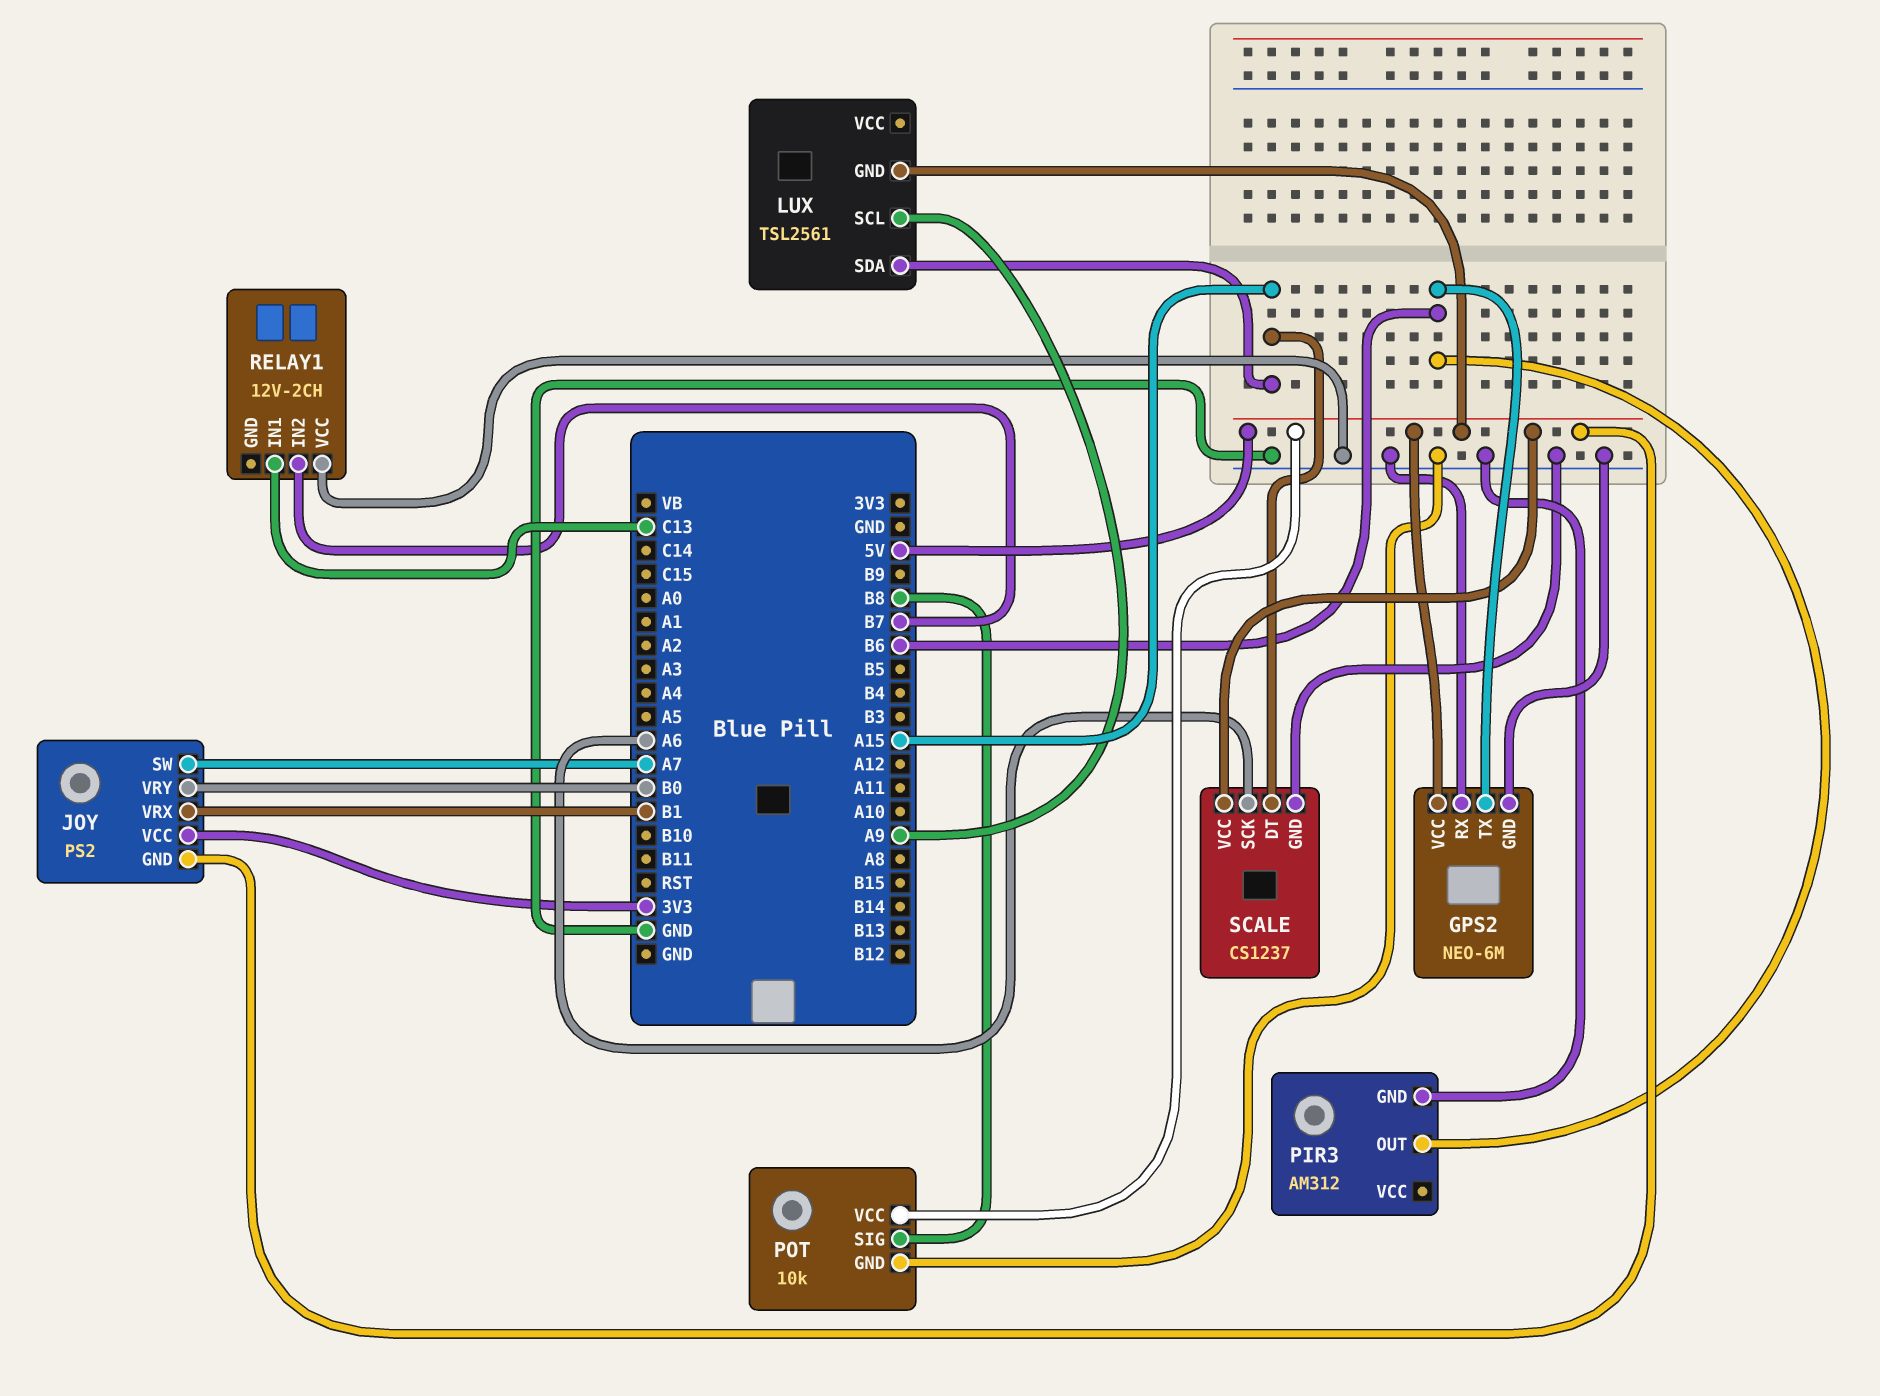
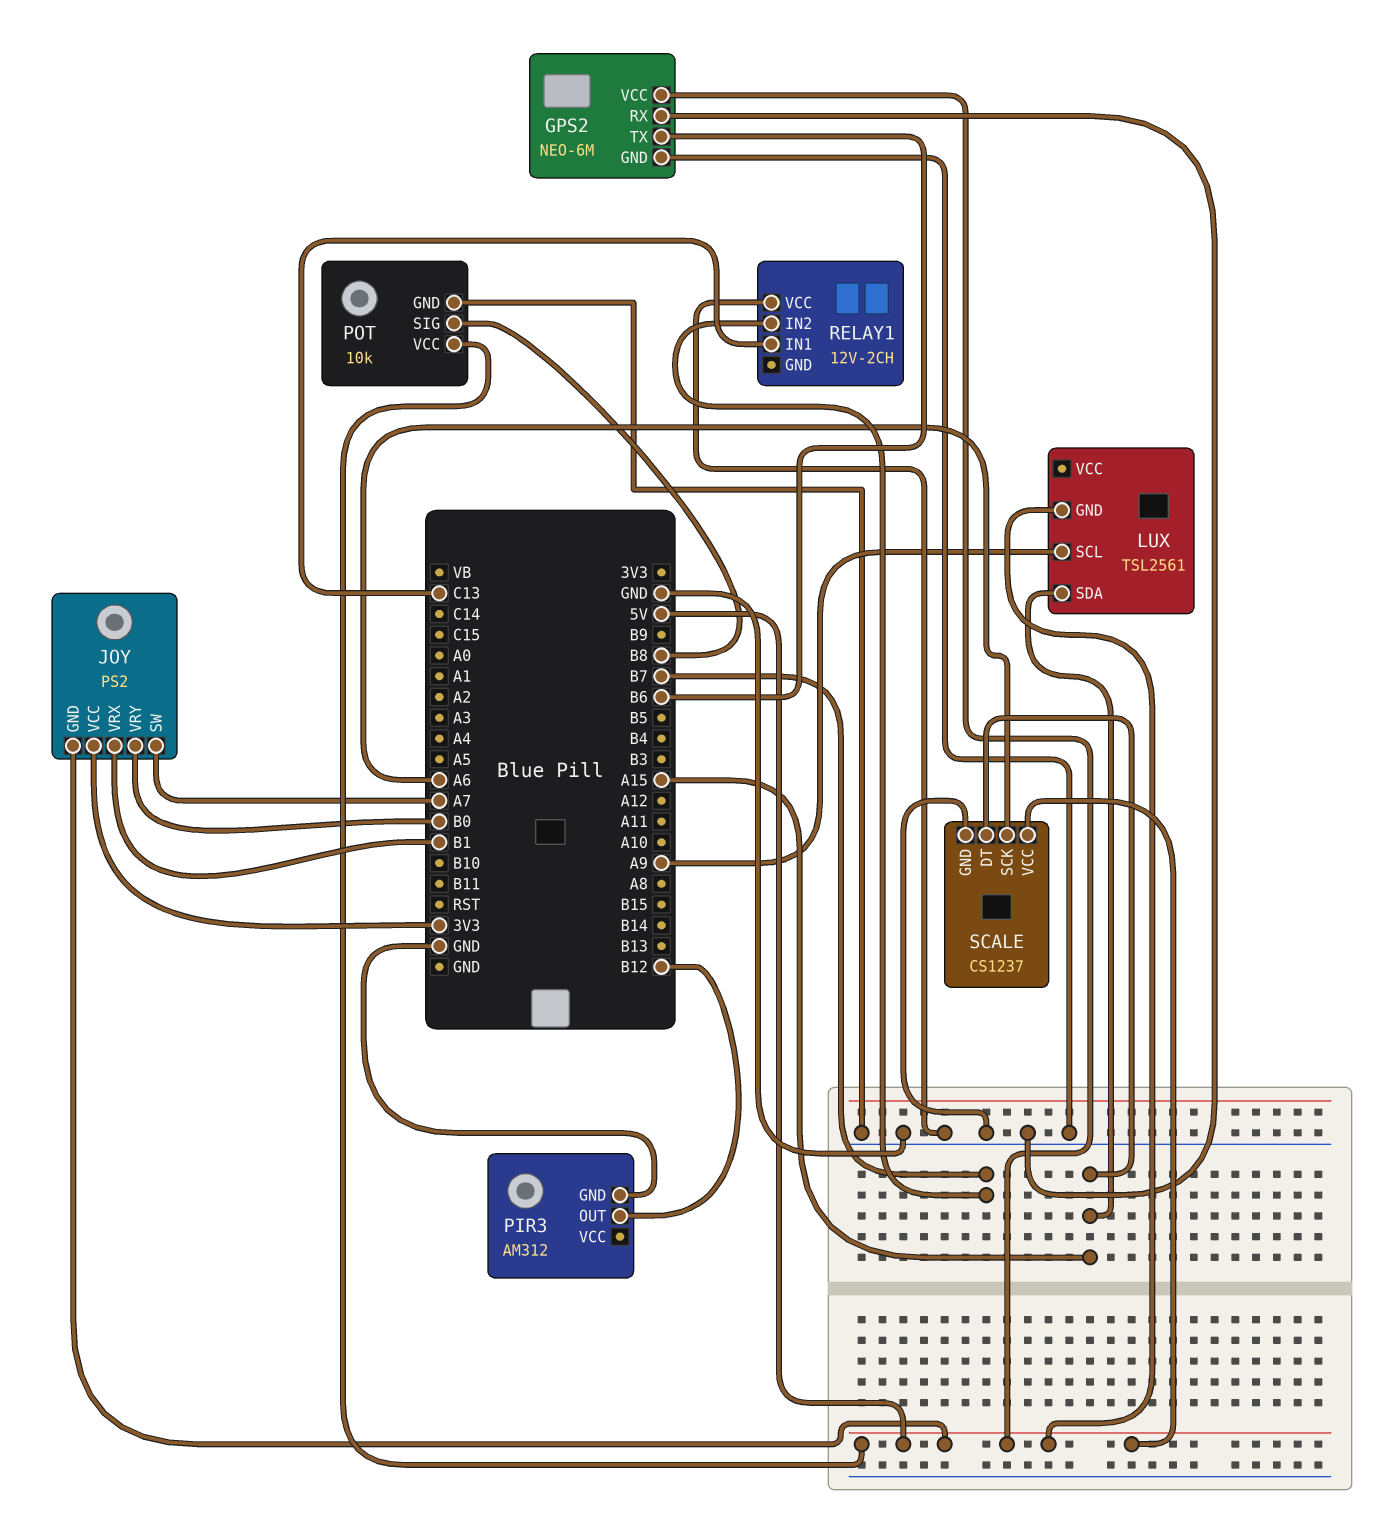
PIR3 pin OUT: B6 -> B12

